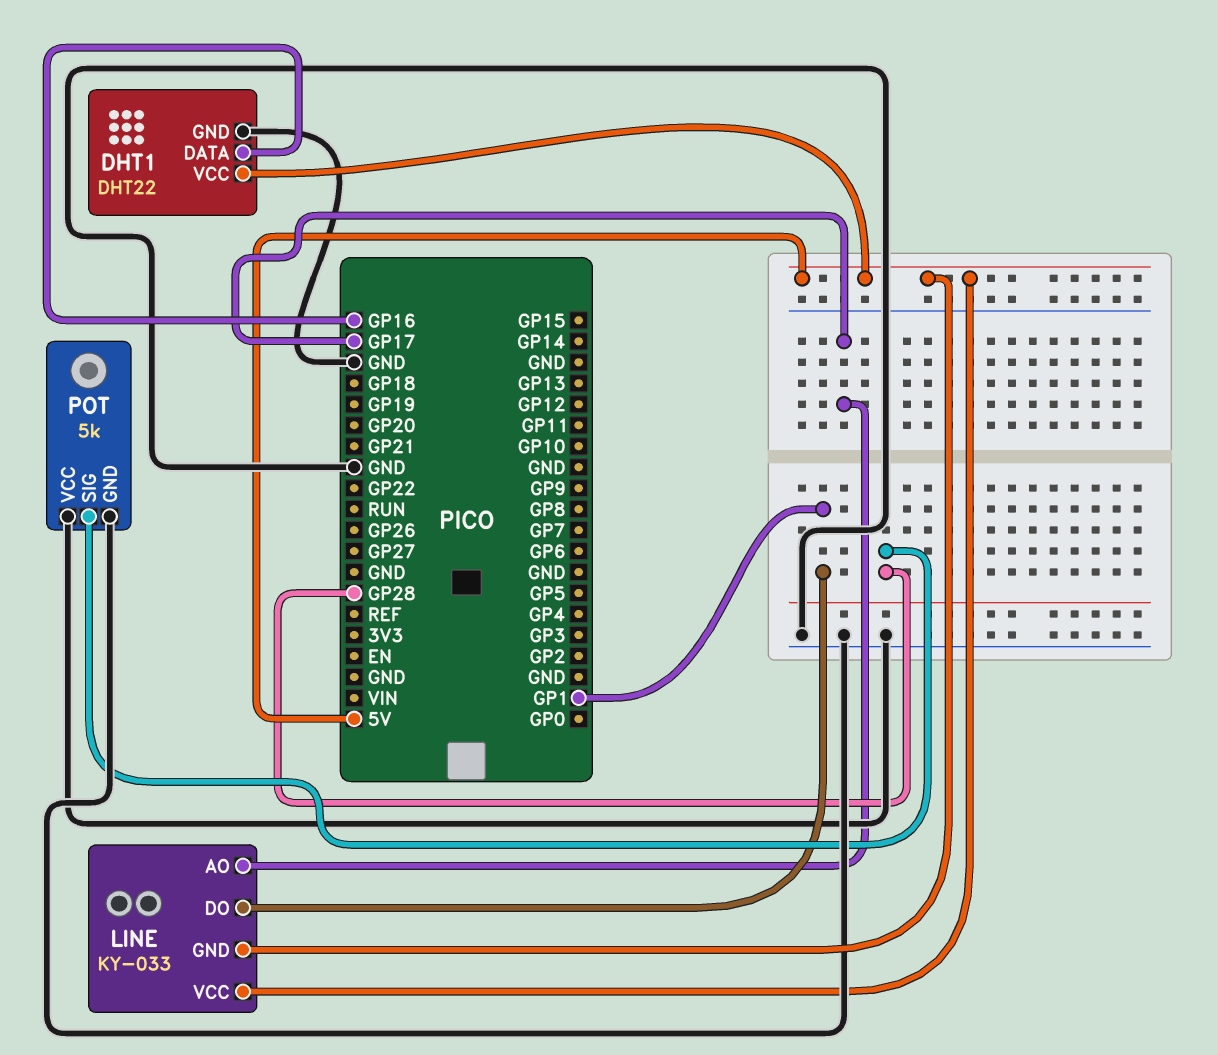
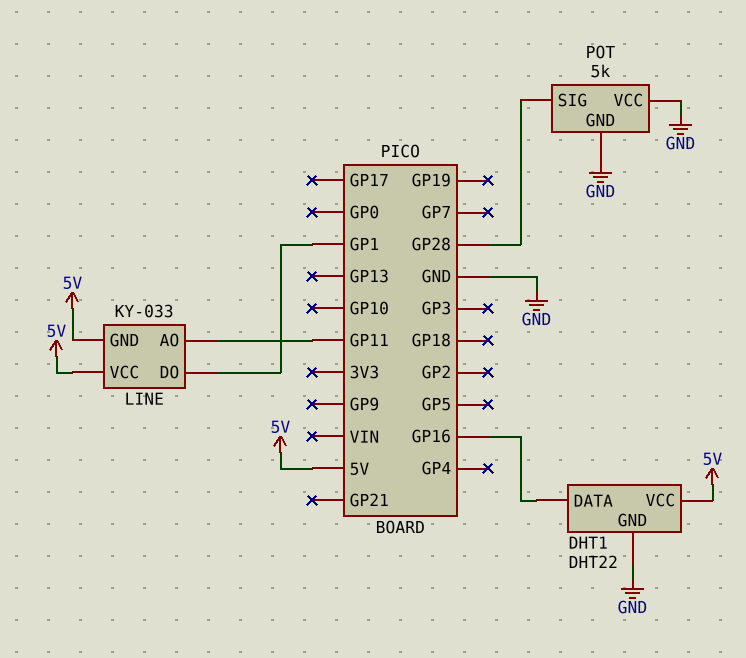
LINE pin AO: GP17 -> GP11

